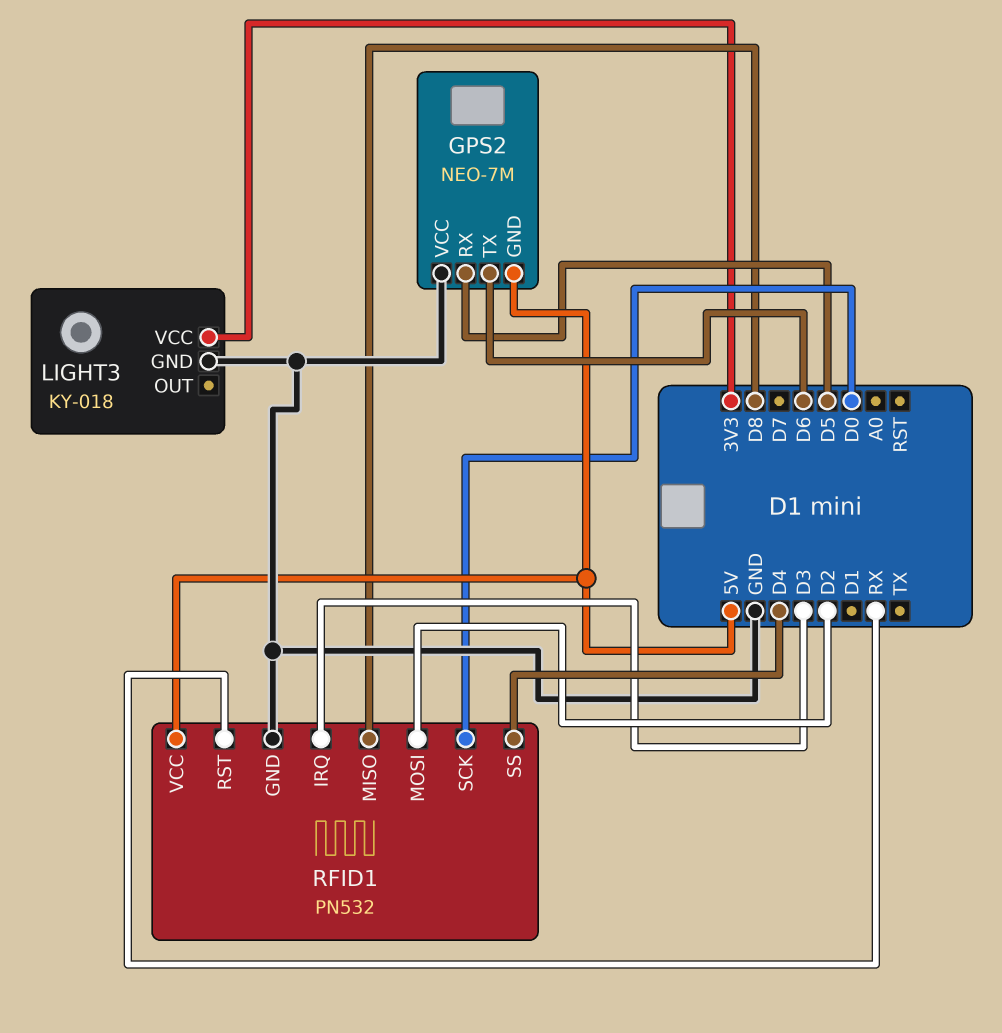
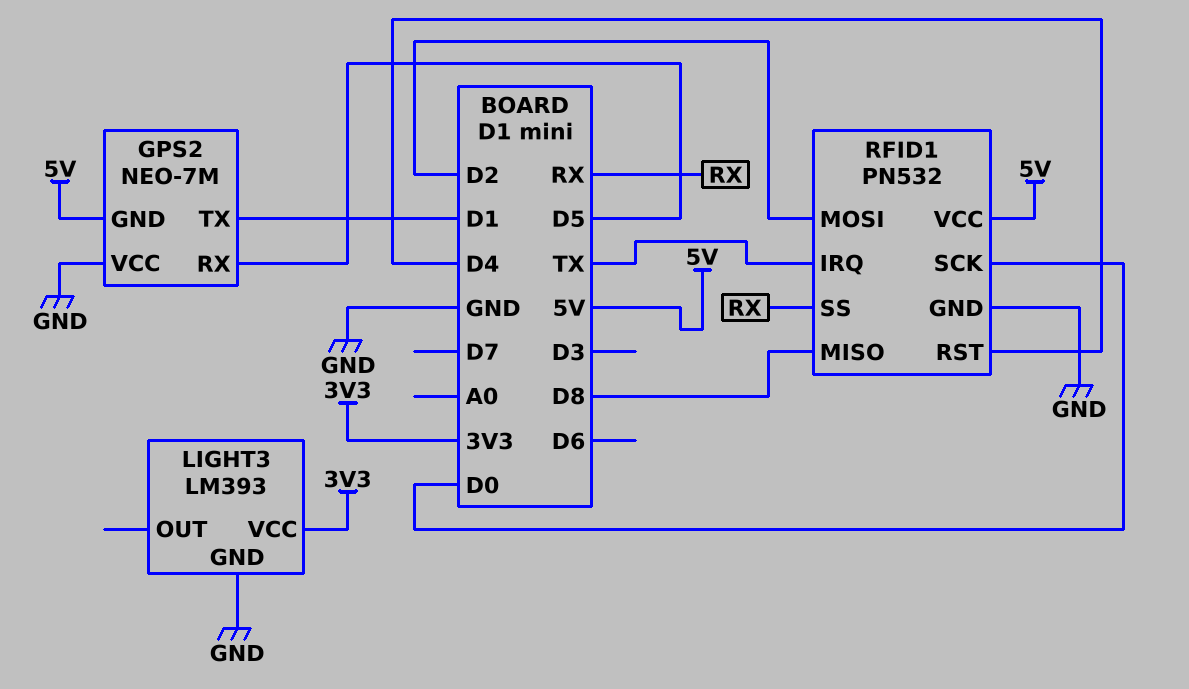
GPS2 pin TX: D6 -> D1
LIGHT3: KY-018 -> LM393
RFID1 pin IRQ: D3 -> TX
RFID1 pin RST: RX -> D4
RFID1 pin SS: D4 -> RX

